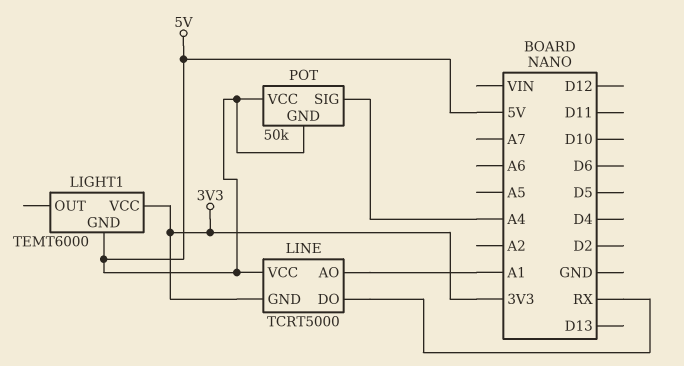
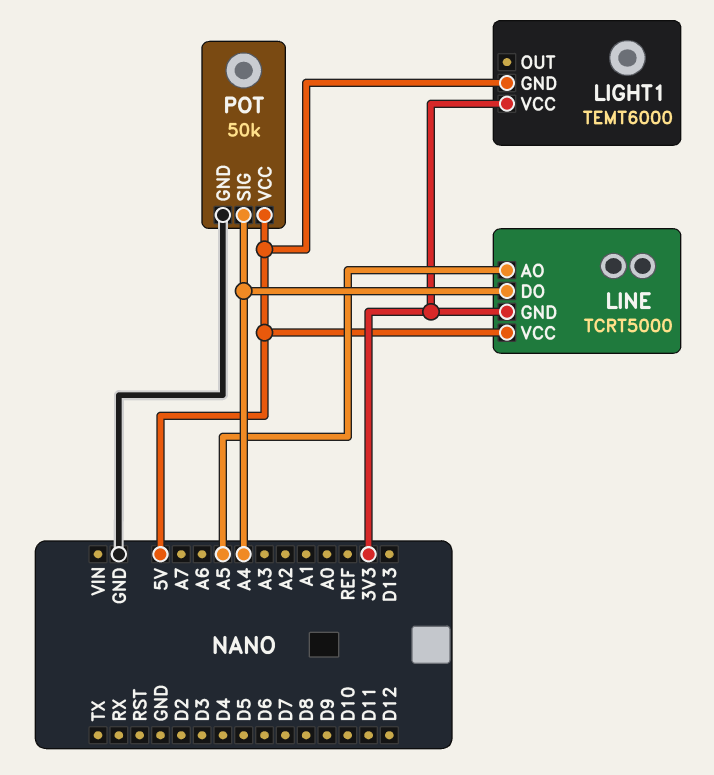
LINE pin AO: A1 -> A5
LINE pin DO: RX -> A4
POT pin GND: 5V -> GND

